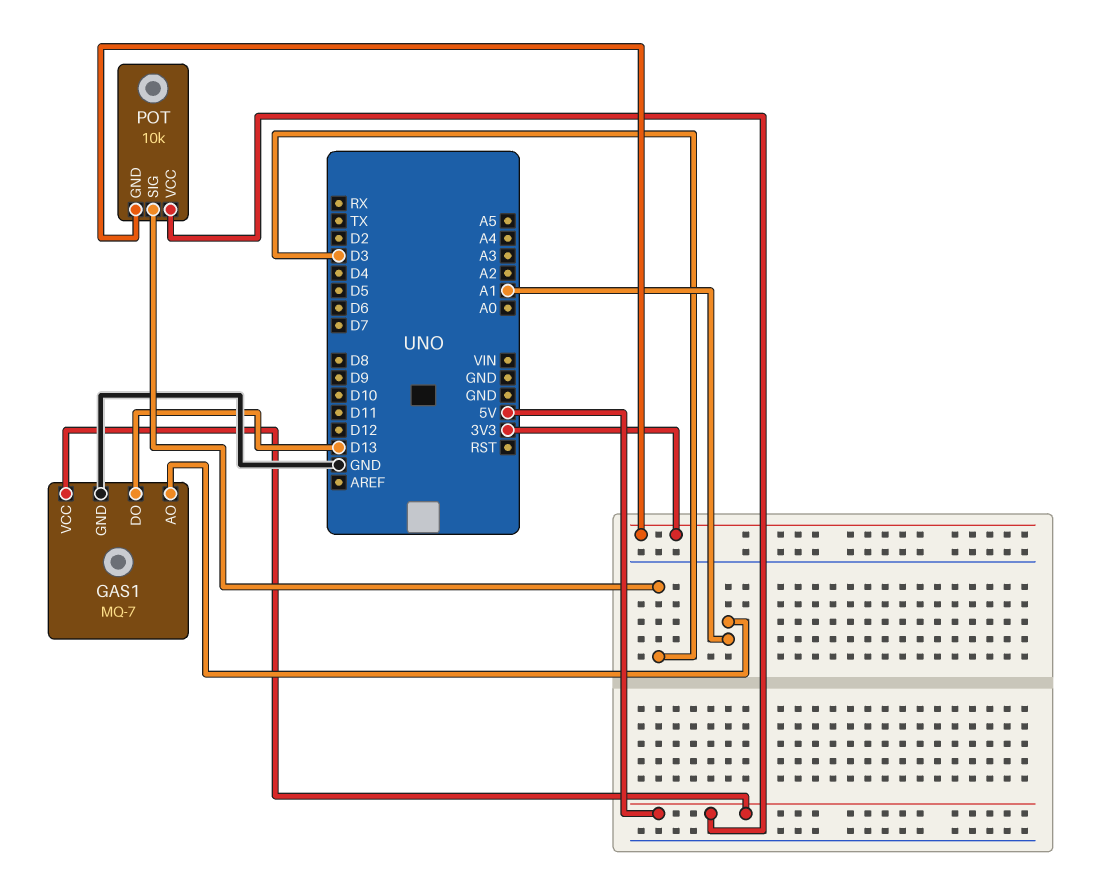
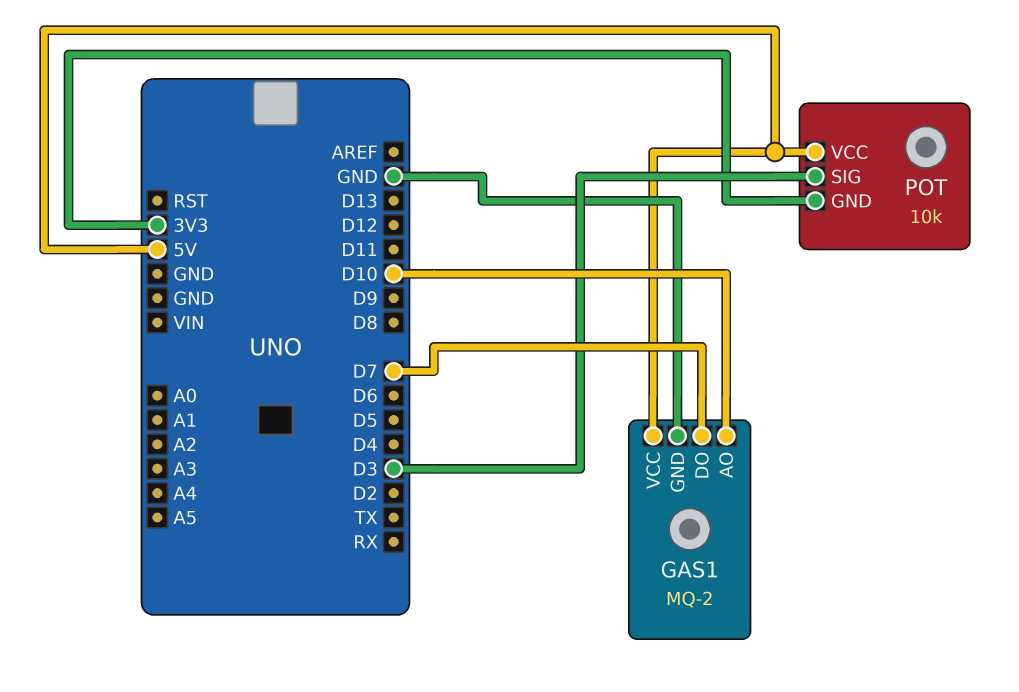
GAS1: MQ-7 -> MQ-2
GAS1 pin AO: A1 -> D10
GAS1 pin DO: D13 -> D7

